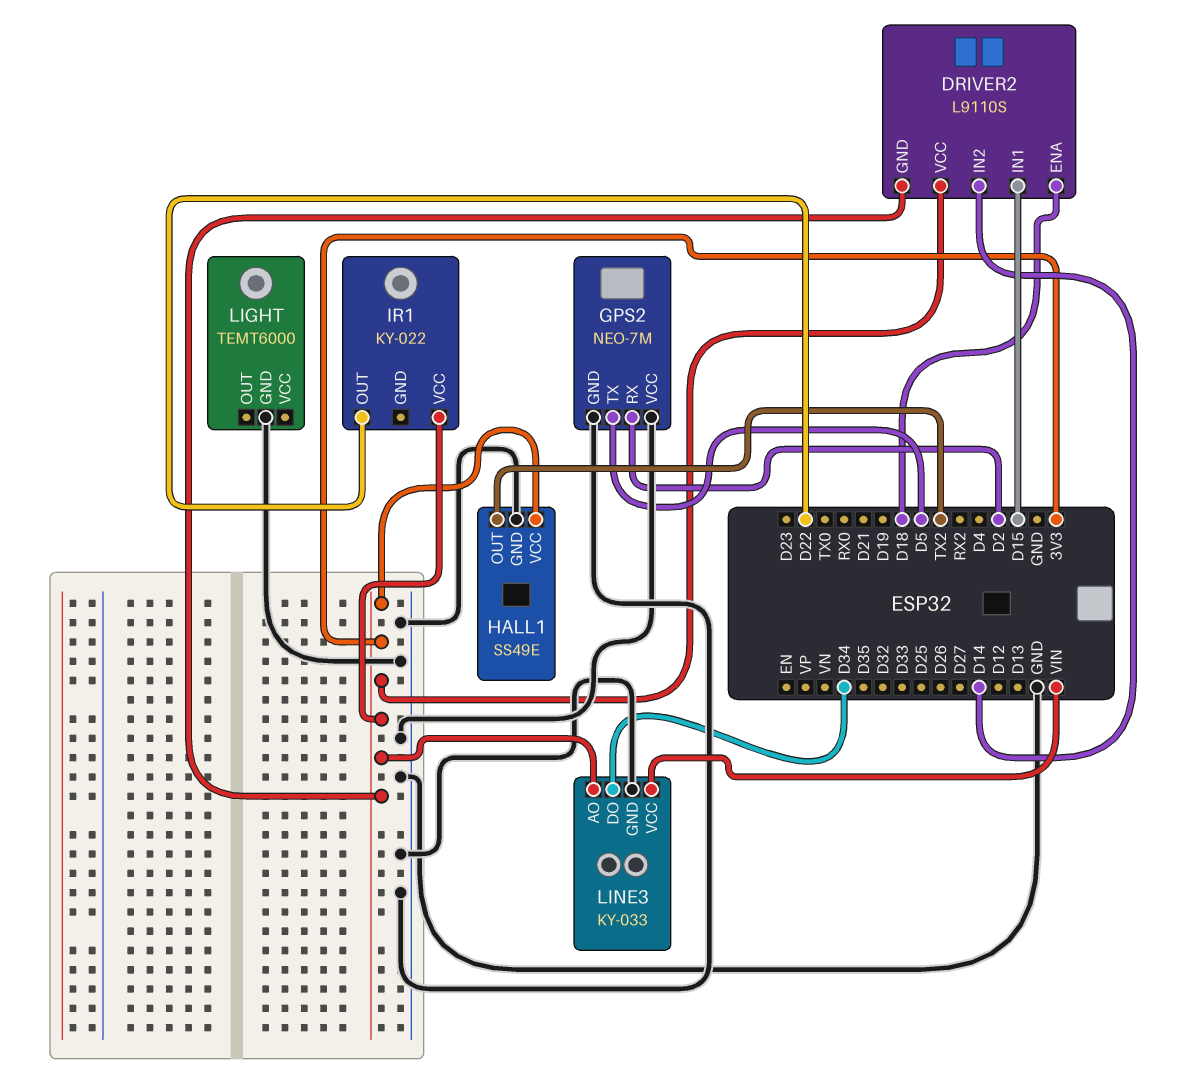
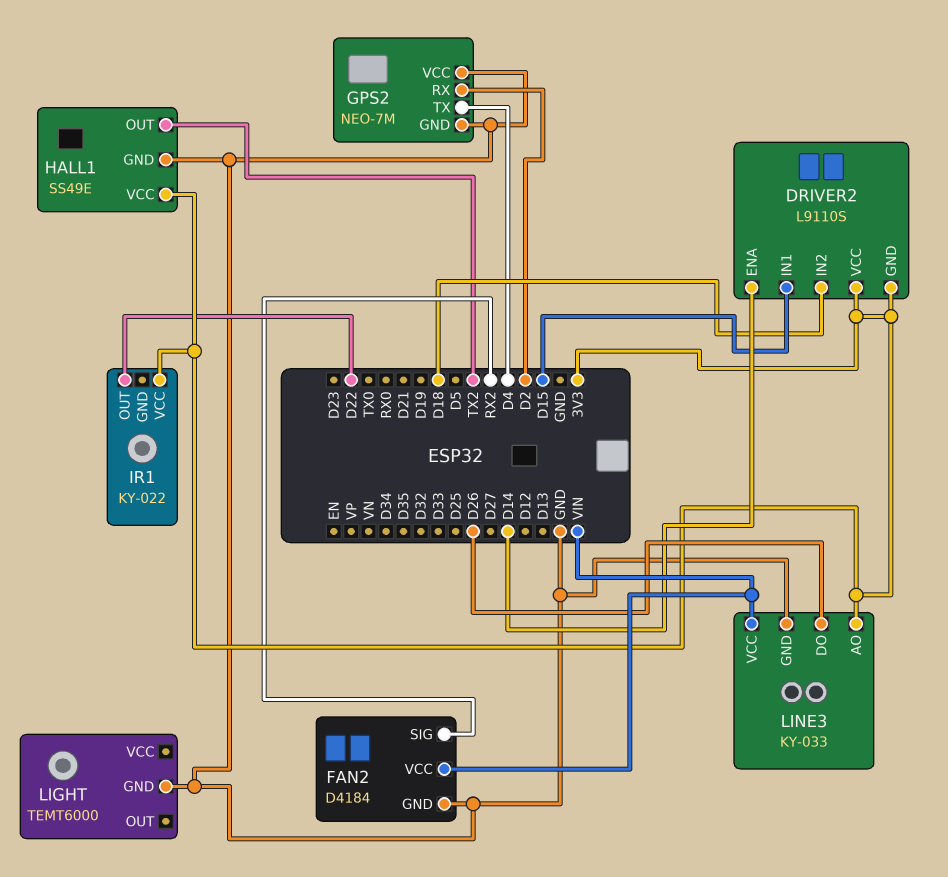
DRIVER2 pin ENA: D18 -> D14
DRIVER2 pin IN2: D14 -> D18
FAN2: none -> D4184
FAN2 pin GND: none -> GND
FAN2 pin SIG: none -> RX2
FAN2 pin VCC: none -> VIN
GPS2 pin TX: D5 -> D4
LINE3 pin DO: D34 -> D26

